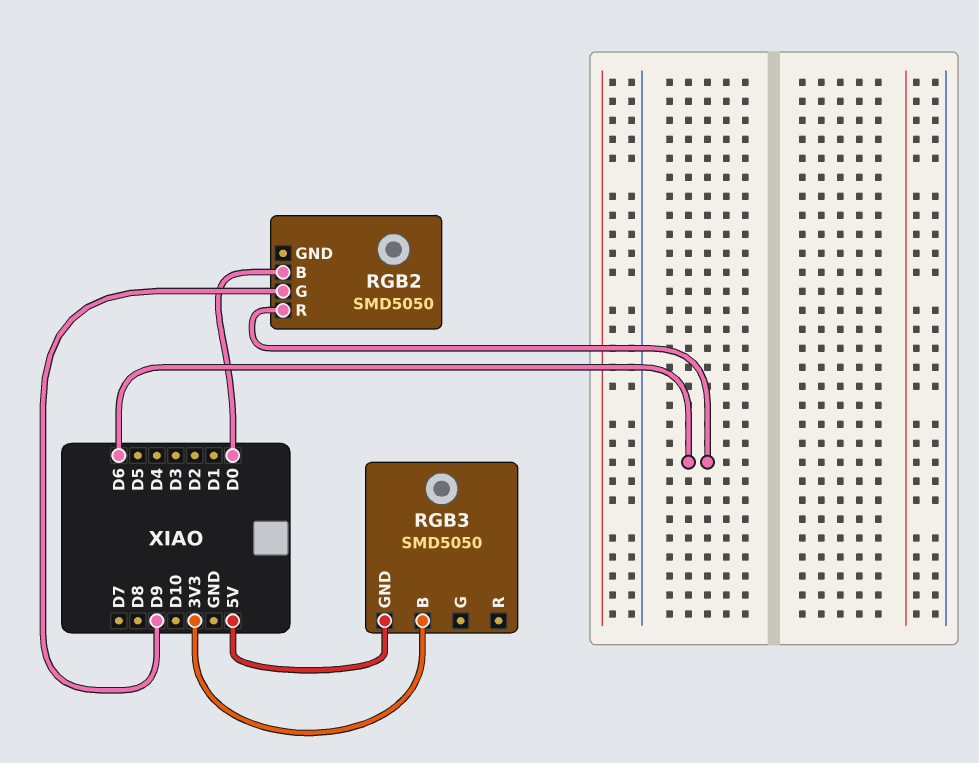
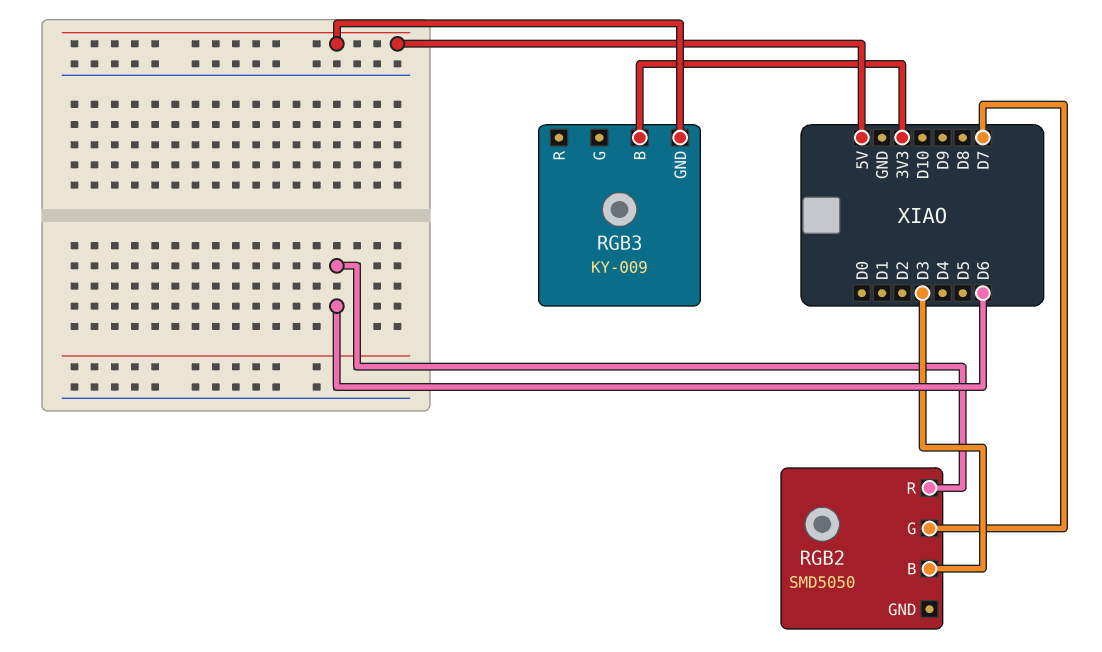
RGB2 pin B: D0 -> D3
RGB2 pin G: D9 -> D7
RGB3: SMD5050 -> KY-009

